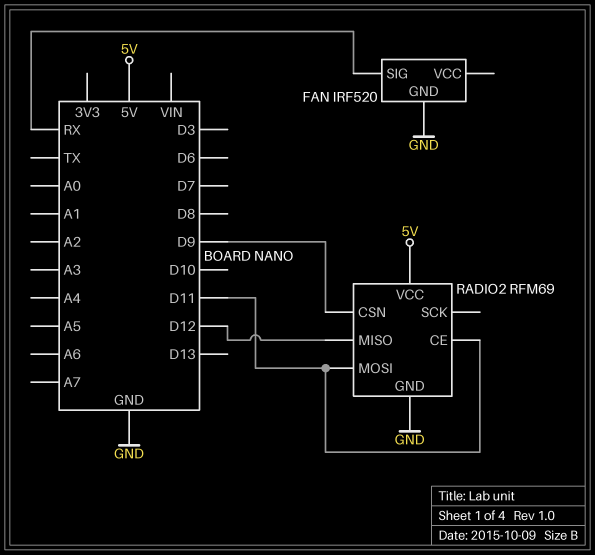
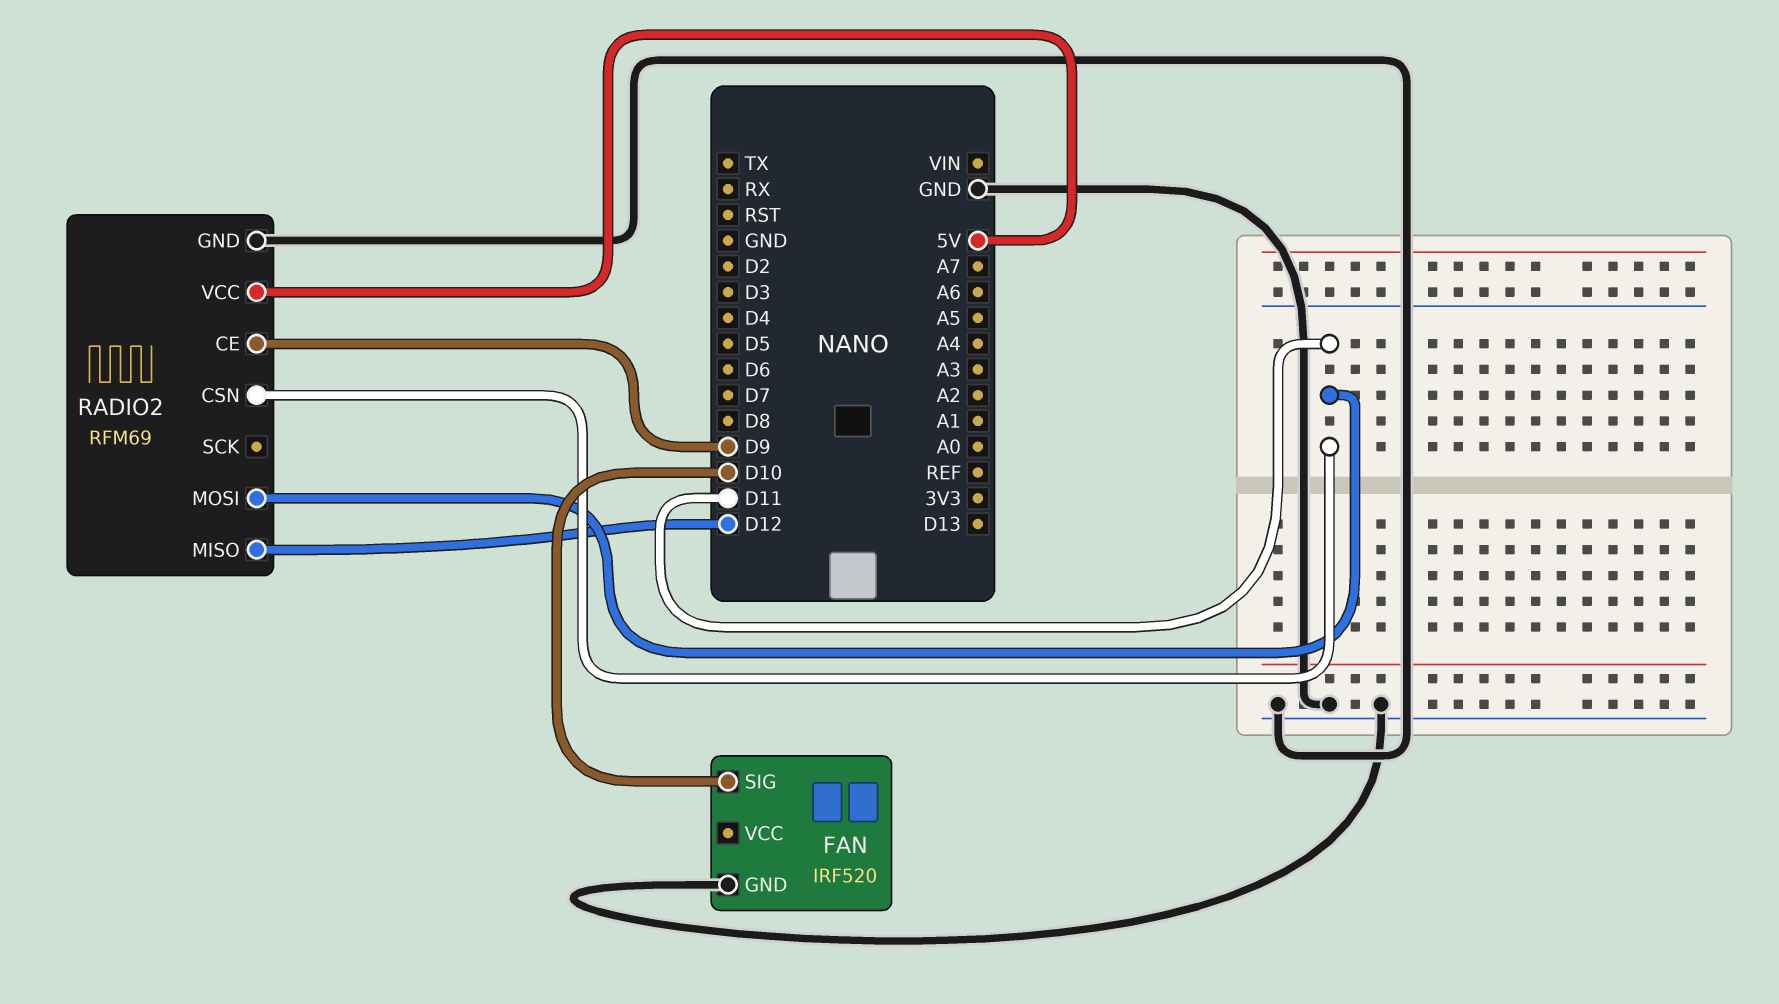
FAN pin SIG: RX -> D10
RADIO2 pin CE: D11 -> D9
RADIO2 pin CSN: D9 -> D11

